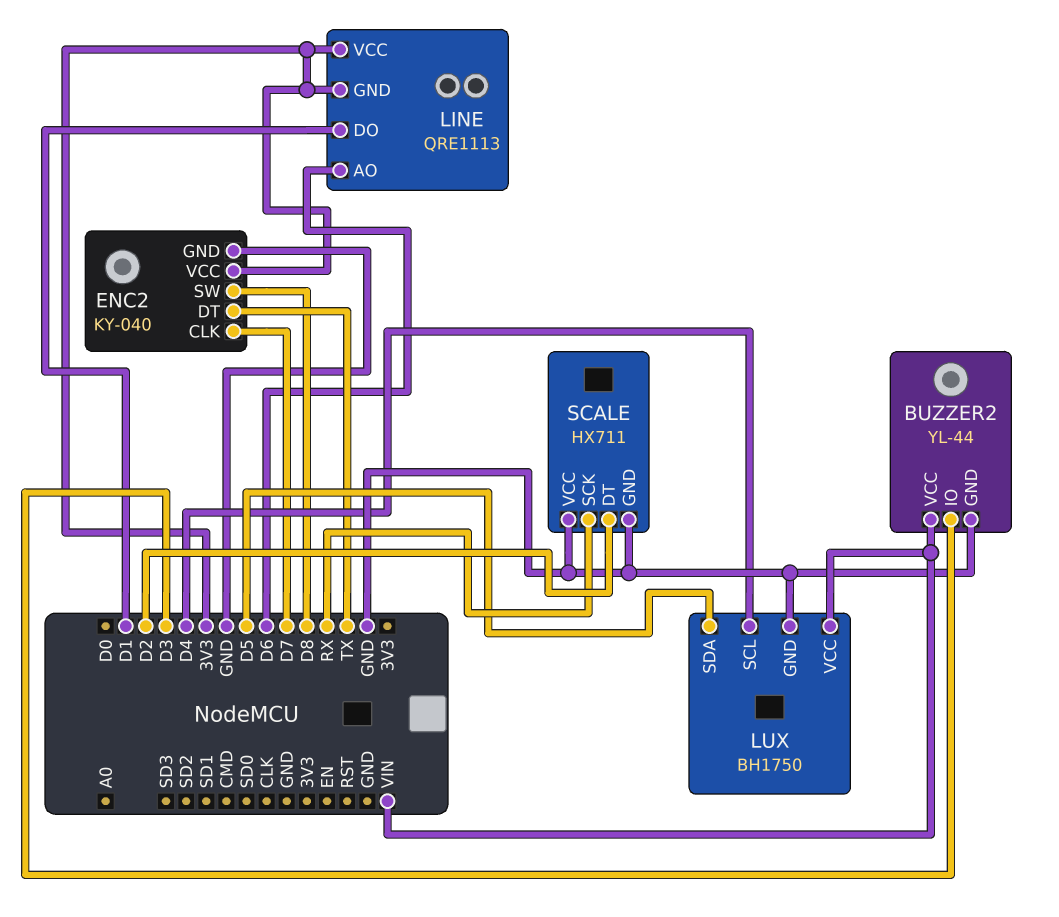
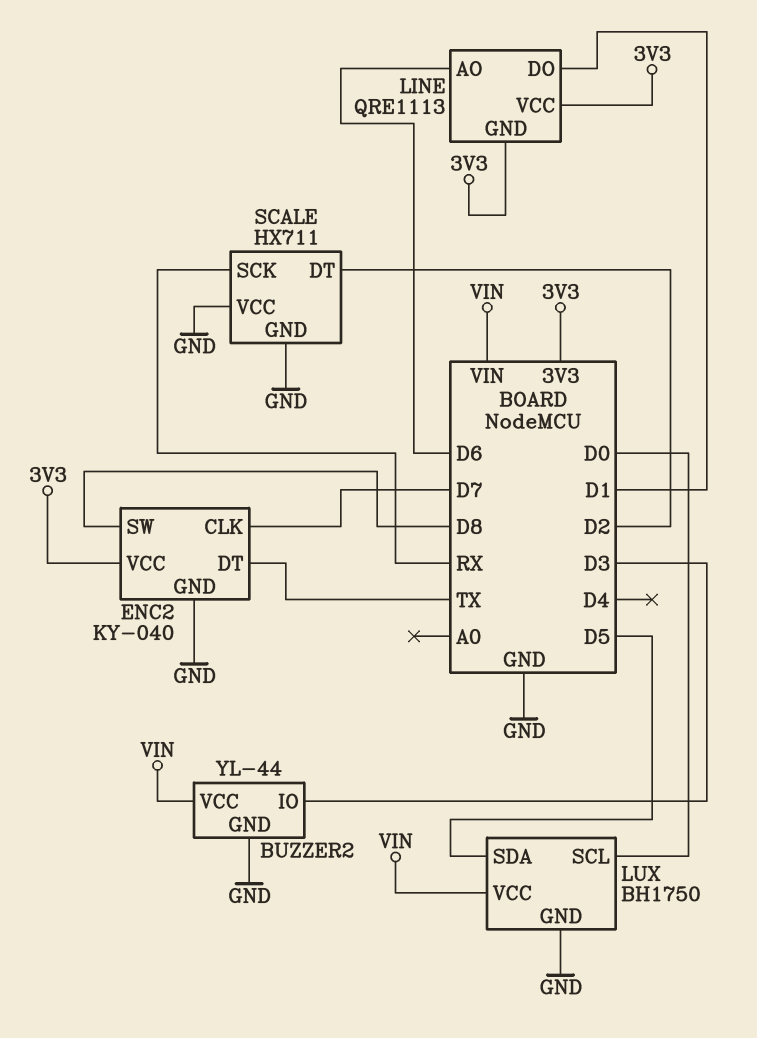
LUX pin SCL: D4 -> D0

